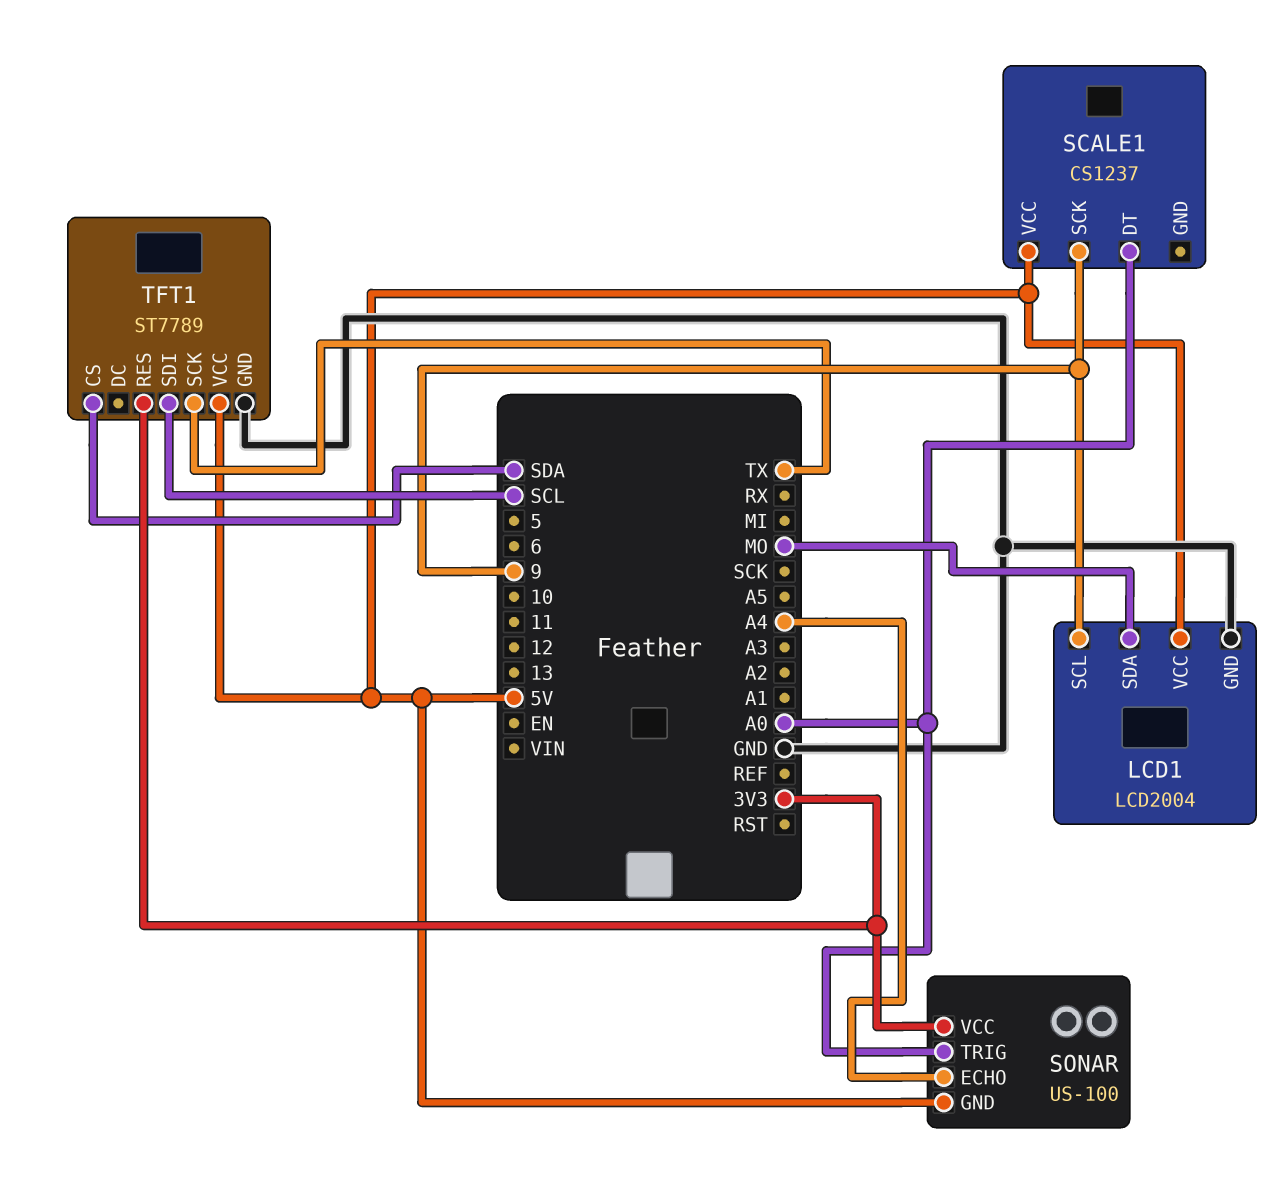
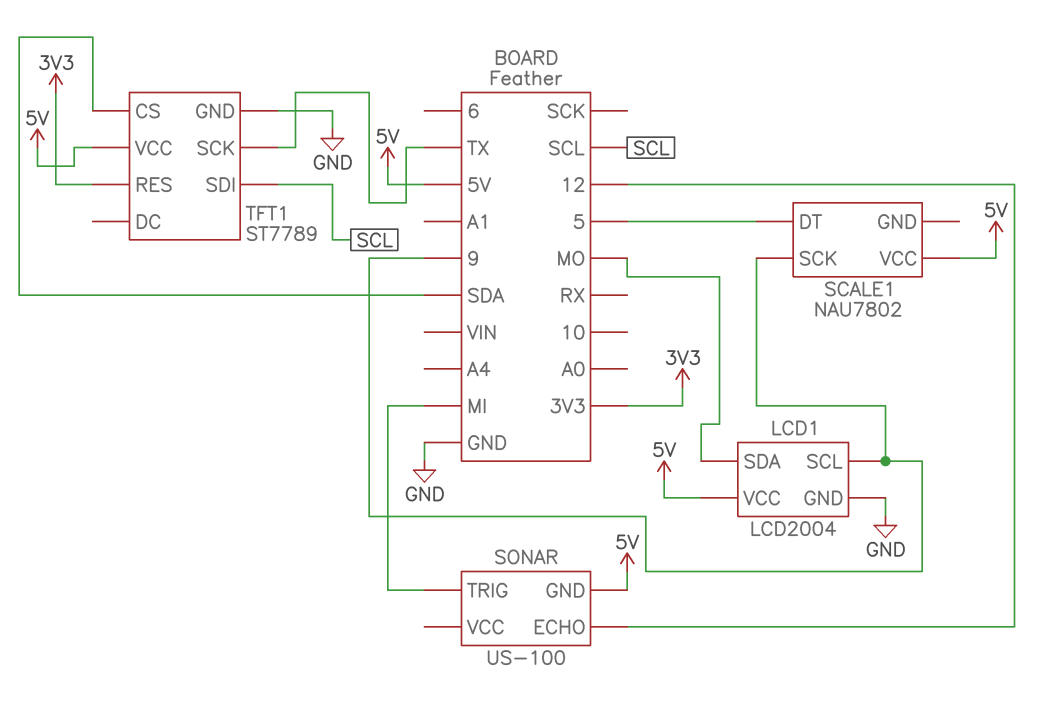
SCALE1: CS1237 -> NAU7802
SCALE1 pin DT: A0 -> 5
SONAR pin ECHO: A4 -> 12
SONAR pin TRIG: A0 -> MI
SONAR pin VCC: 3V3 -> none

